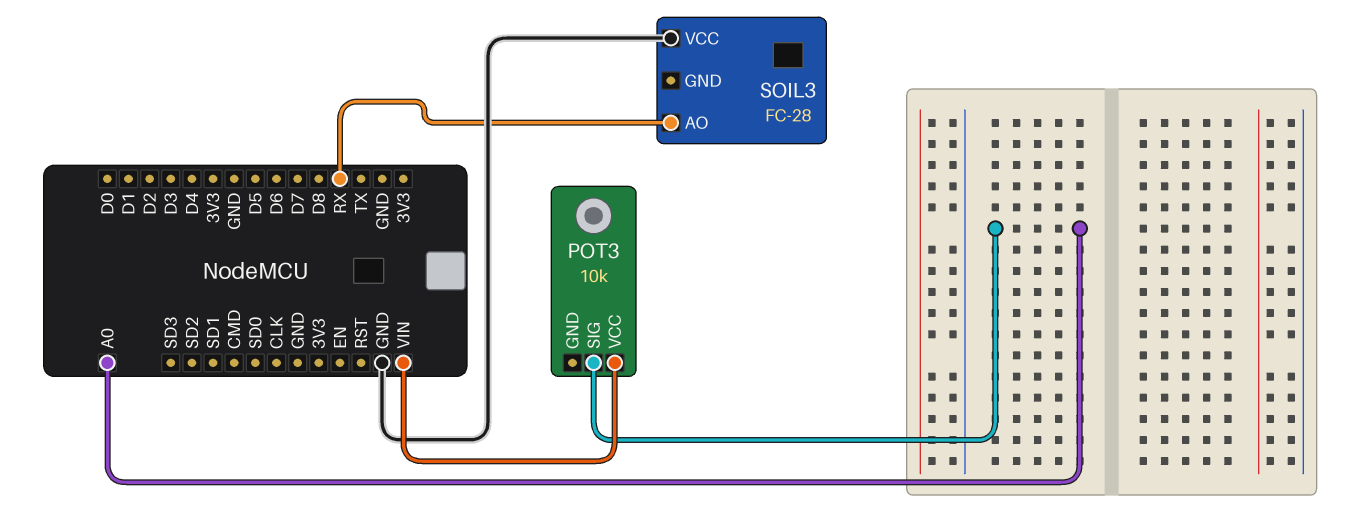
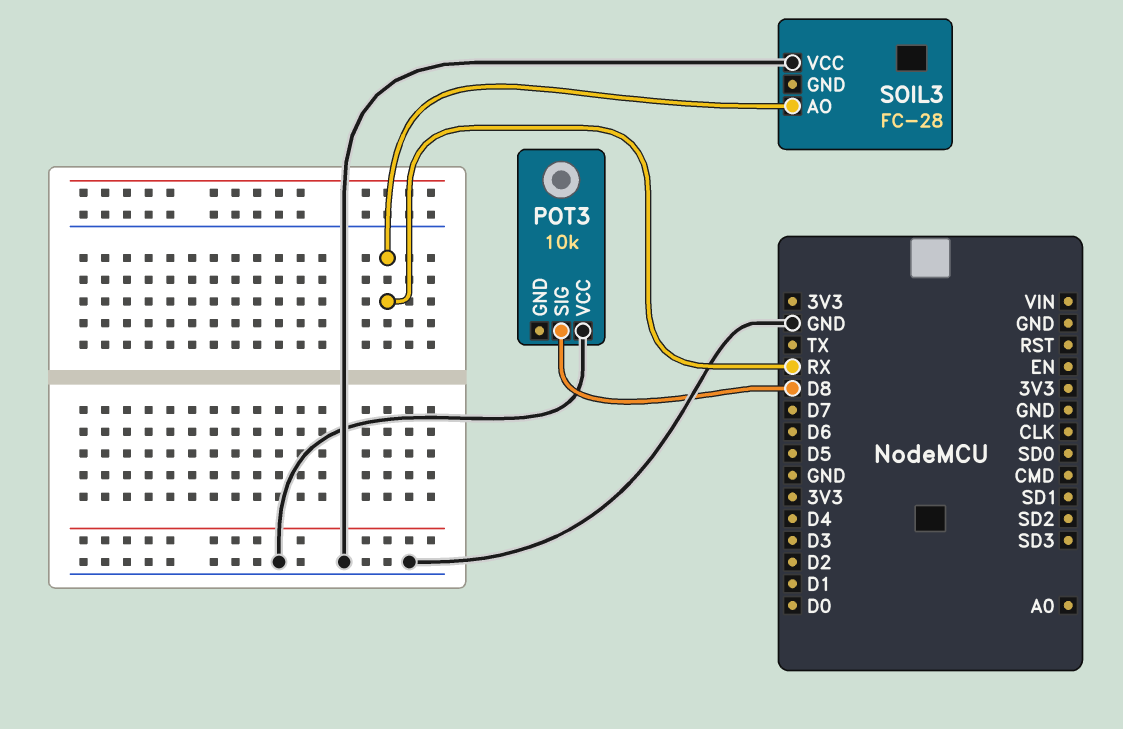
POT3 pin SIG: A0 -> D8
POT3 pin VCC: VIN -> GND

